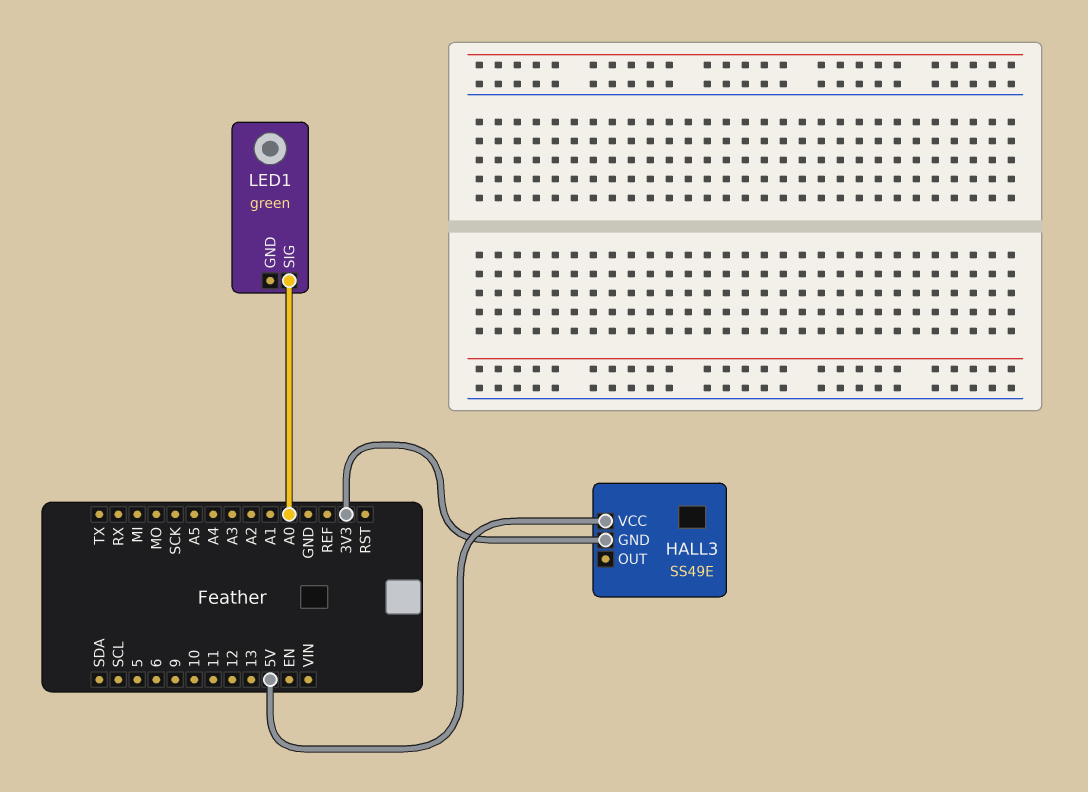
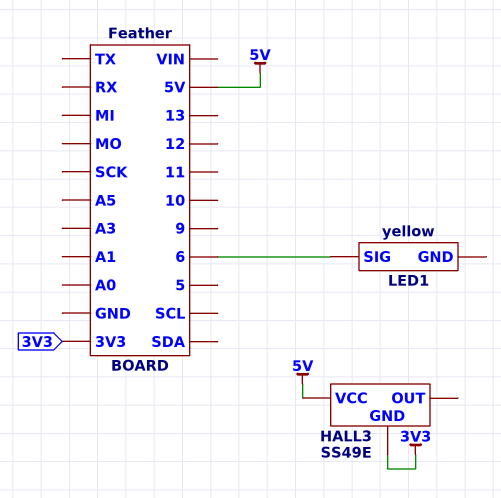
LED1: green -> yellow
LED1 pin SIG: A0 -> 6

